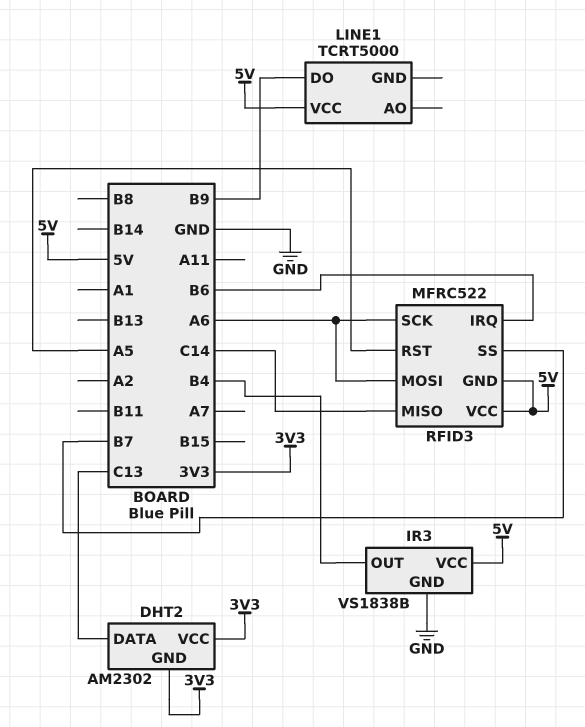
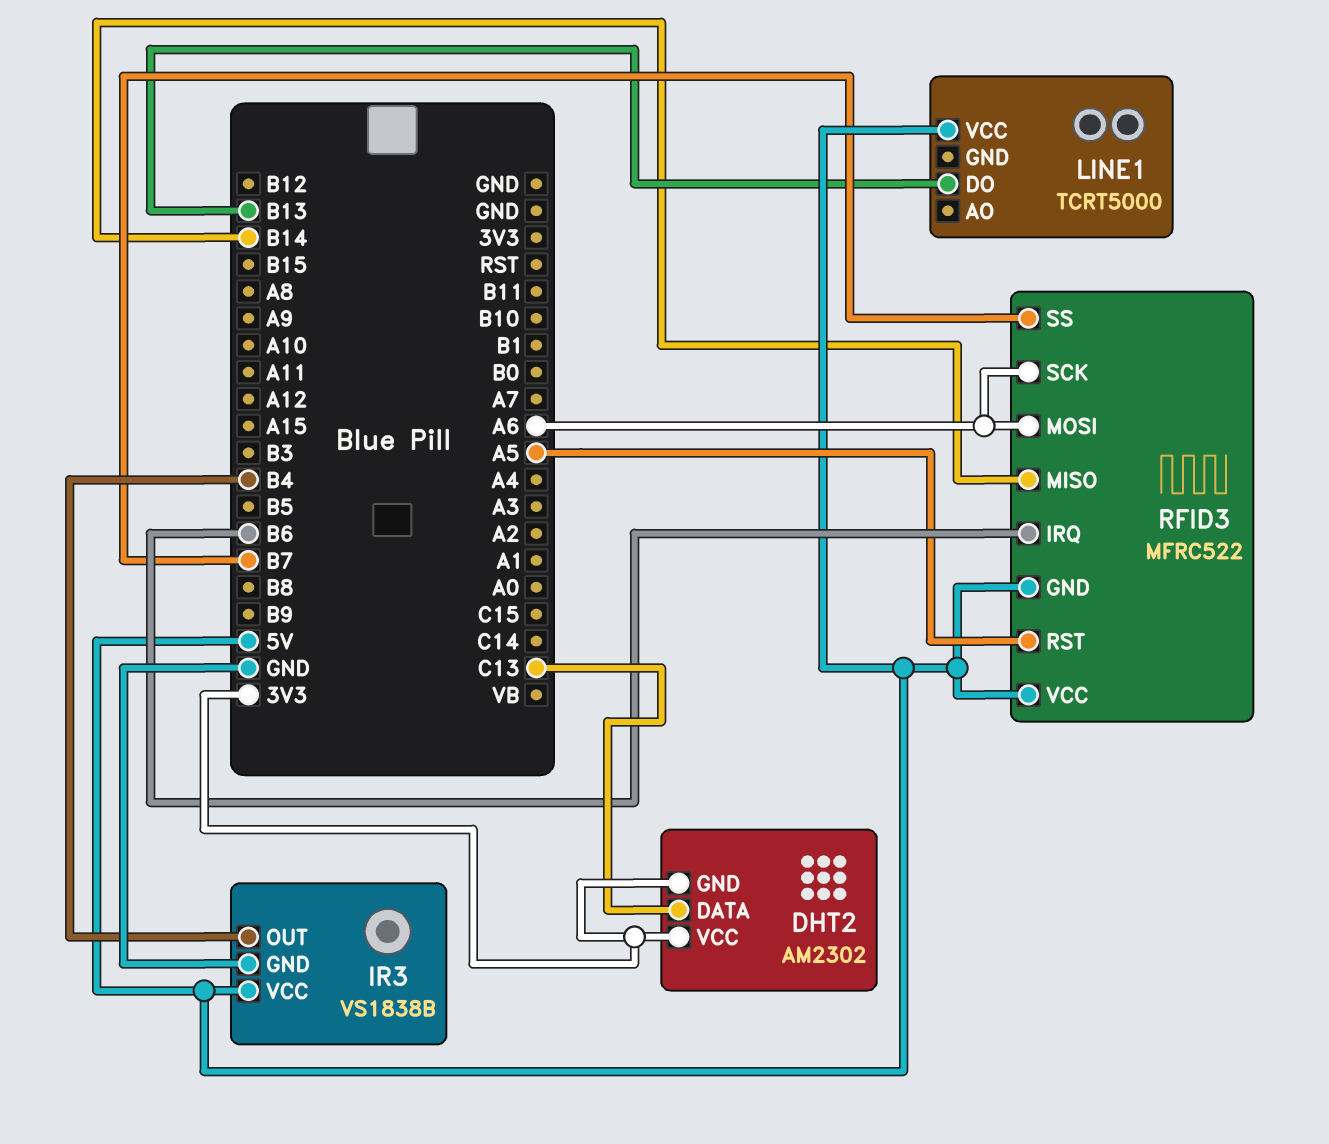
LINE1 pin DO: B9 -> B13
RFID3 pin MISO: C14 -> B14

